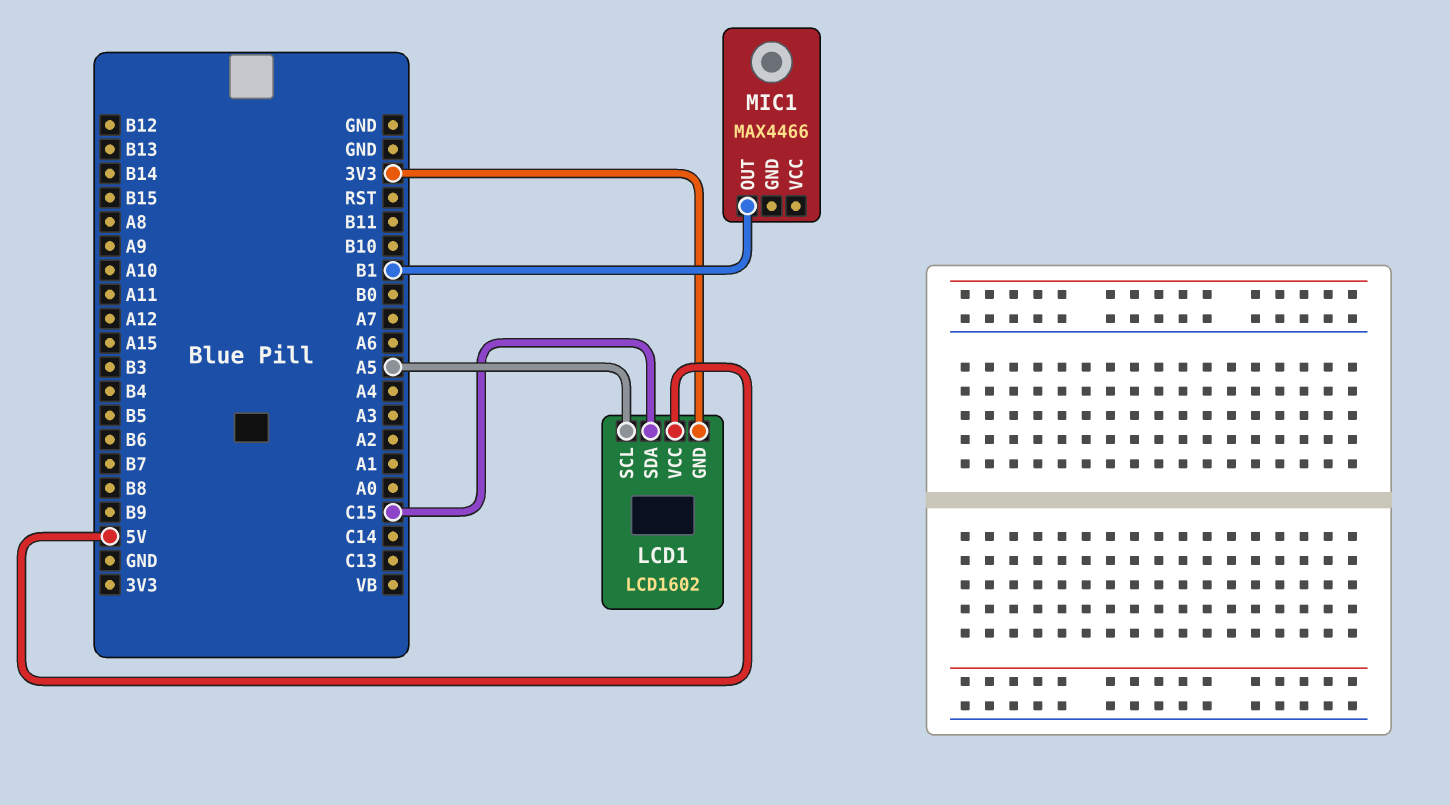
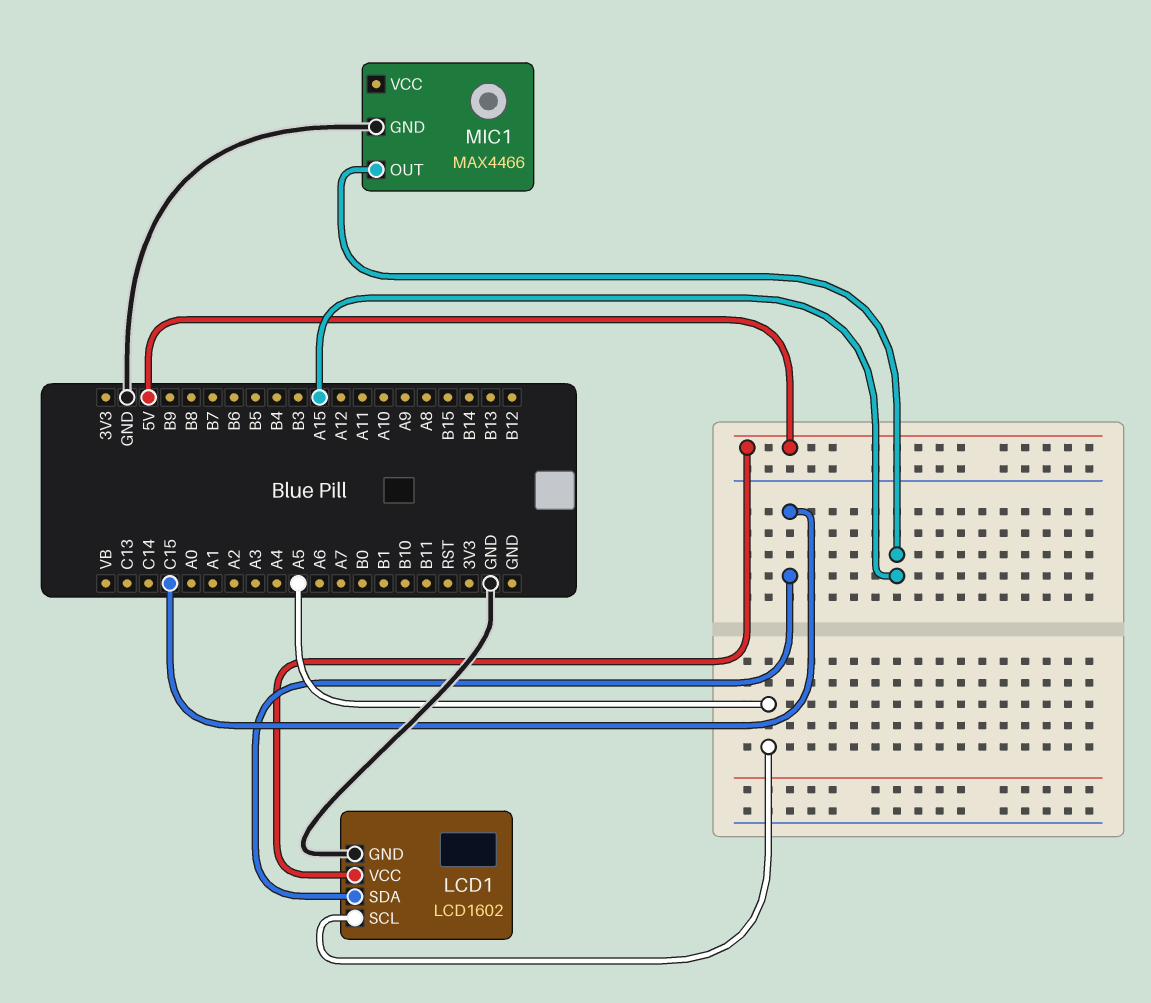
LCD1 pin GND: 3V3 -> GND
MIC1 pin GND: none -> GND
MIC1 pin OUT: B1 -> A15

